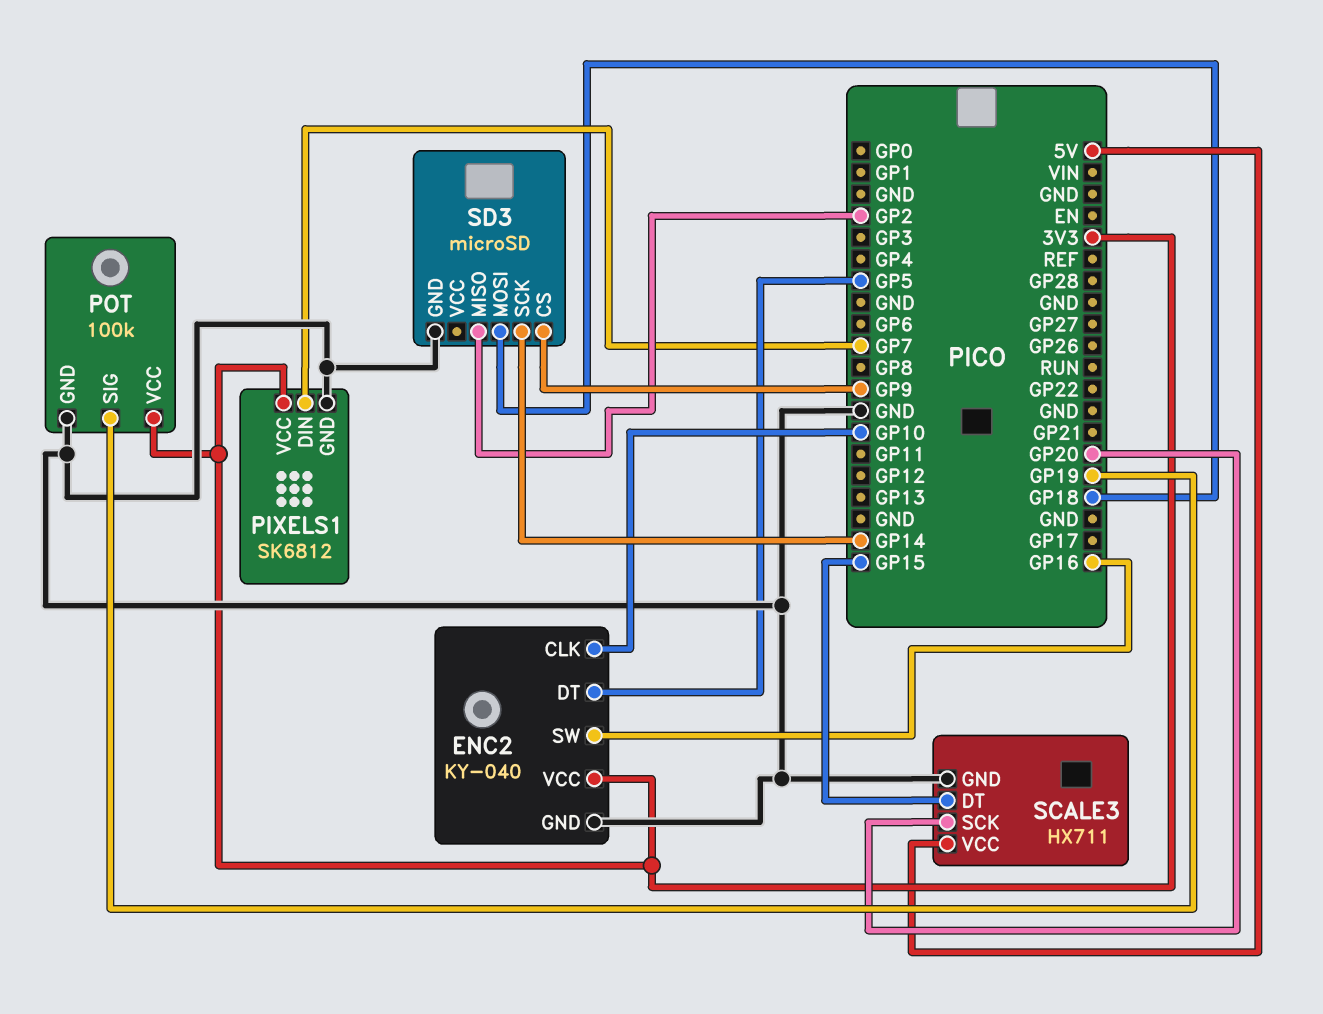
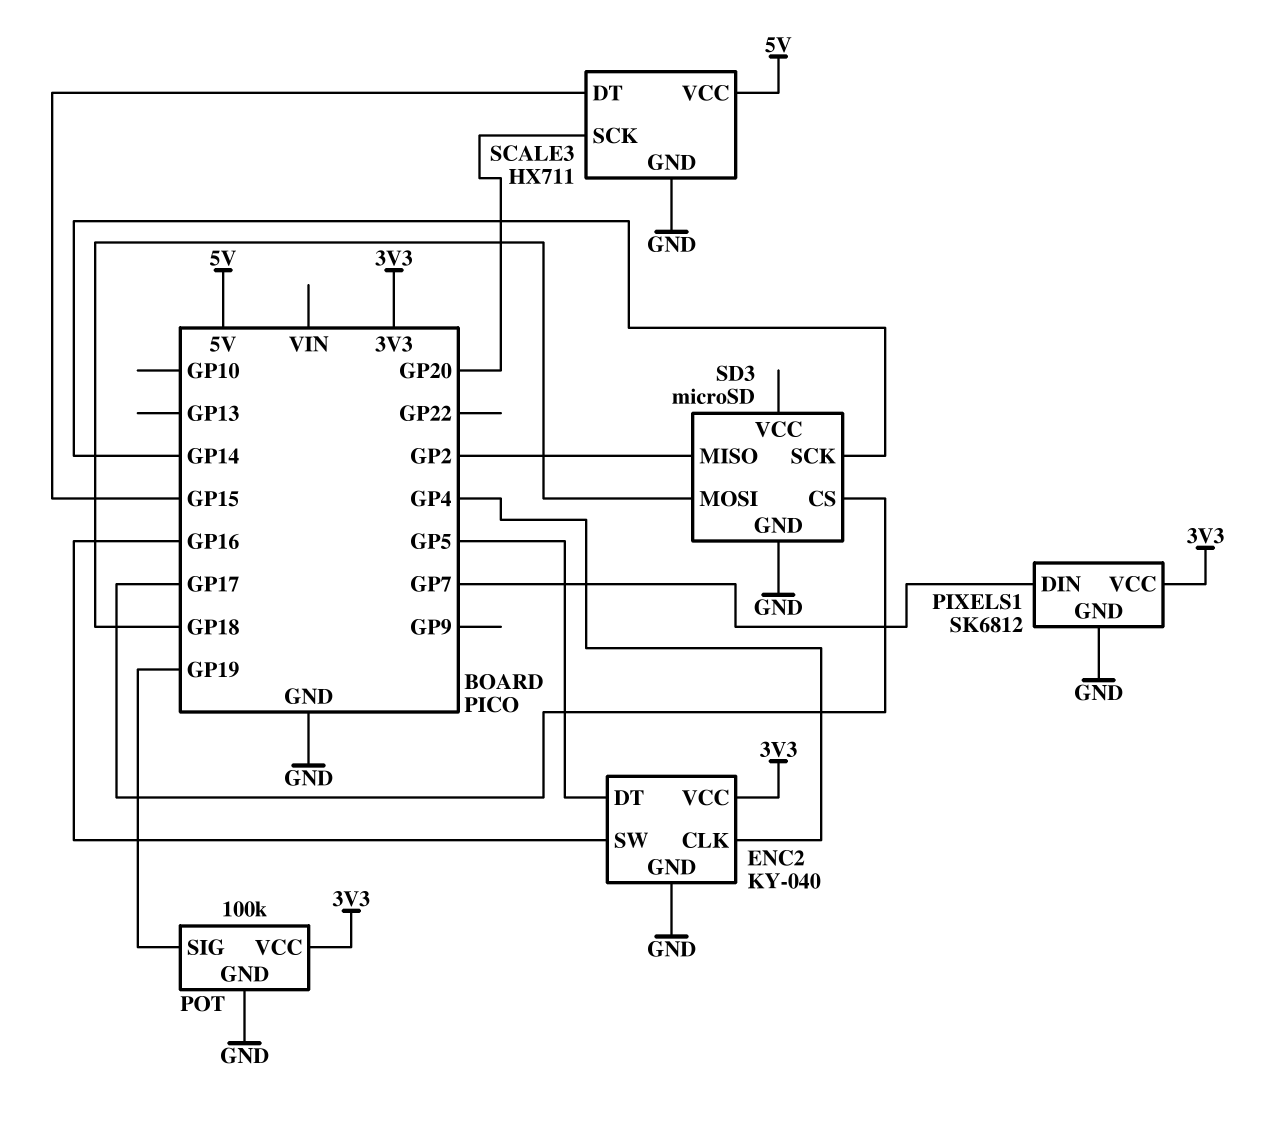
ENC2 pin CLK: GP10 -> GP4
SD3 pin CS: GP9 -> GP17

